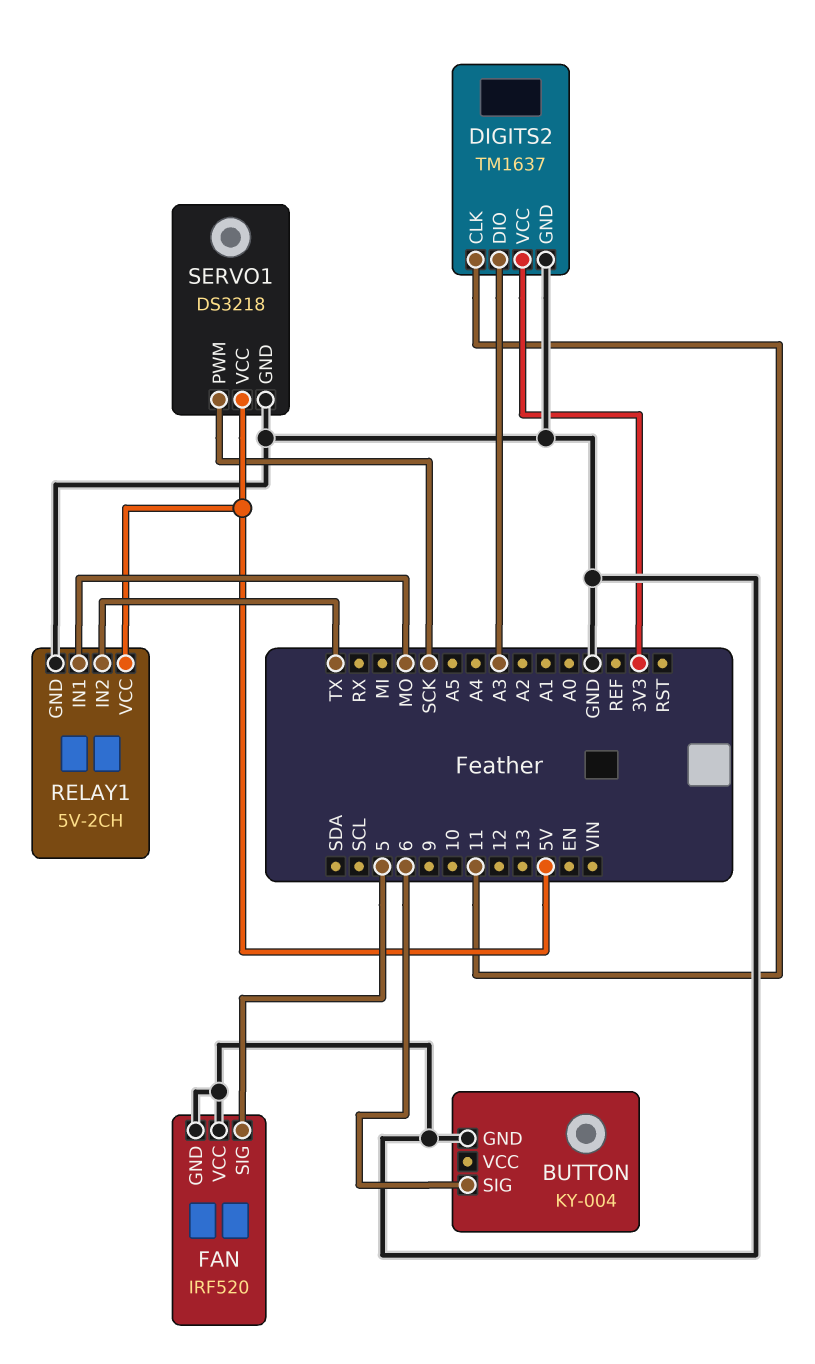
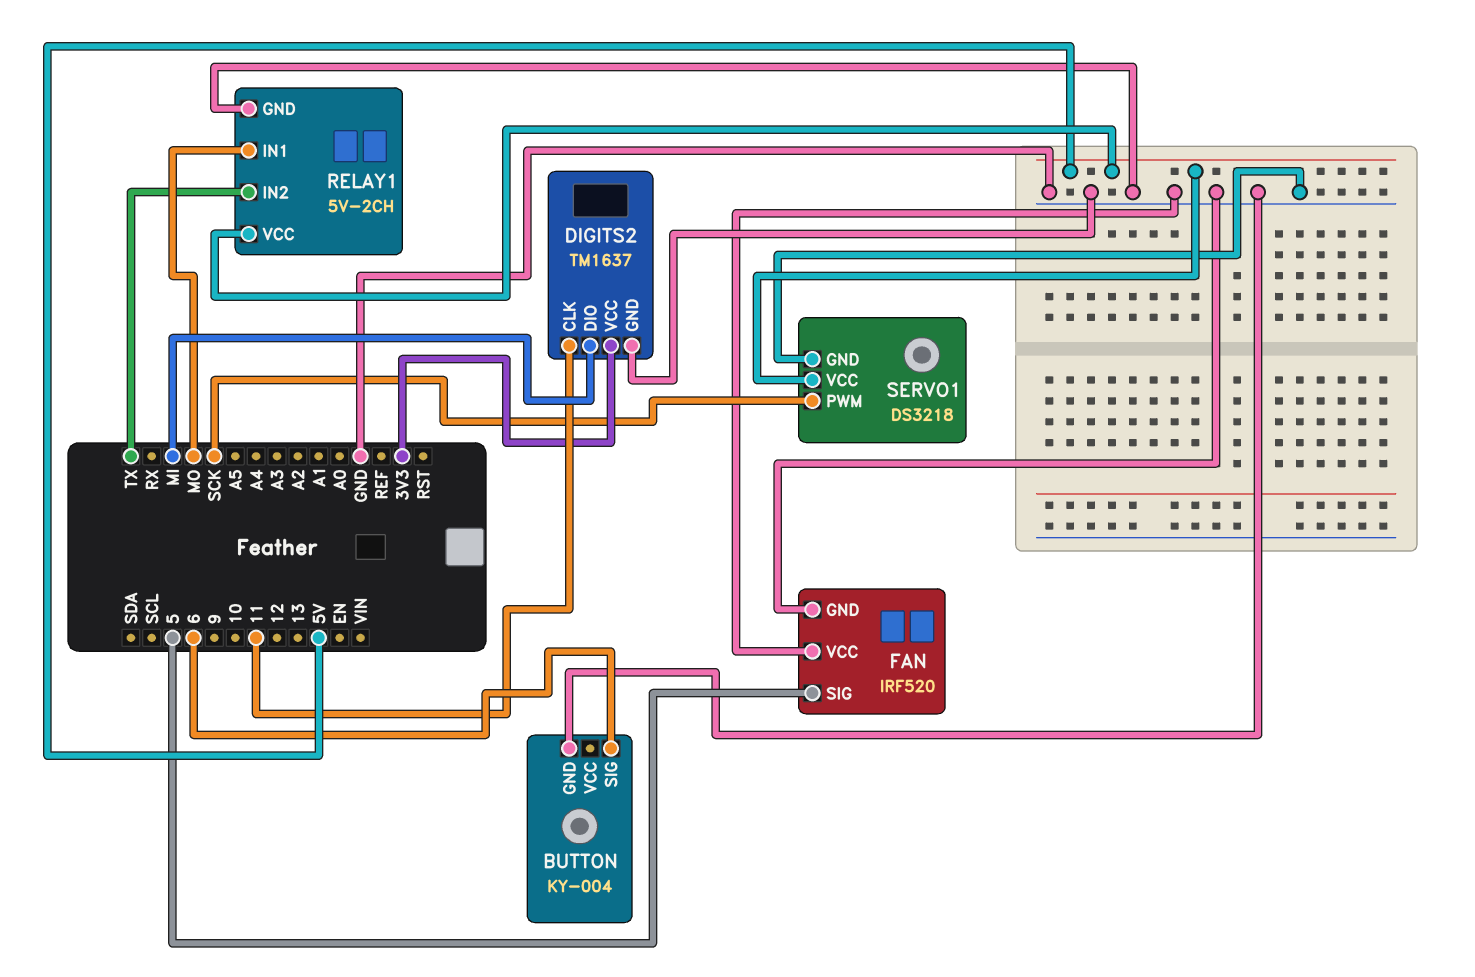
DIGITS2 pin DIO: A3 -> MI

